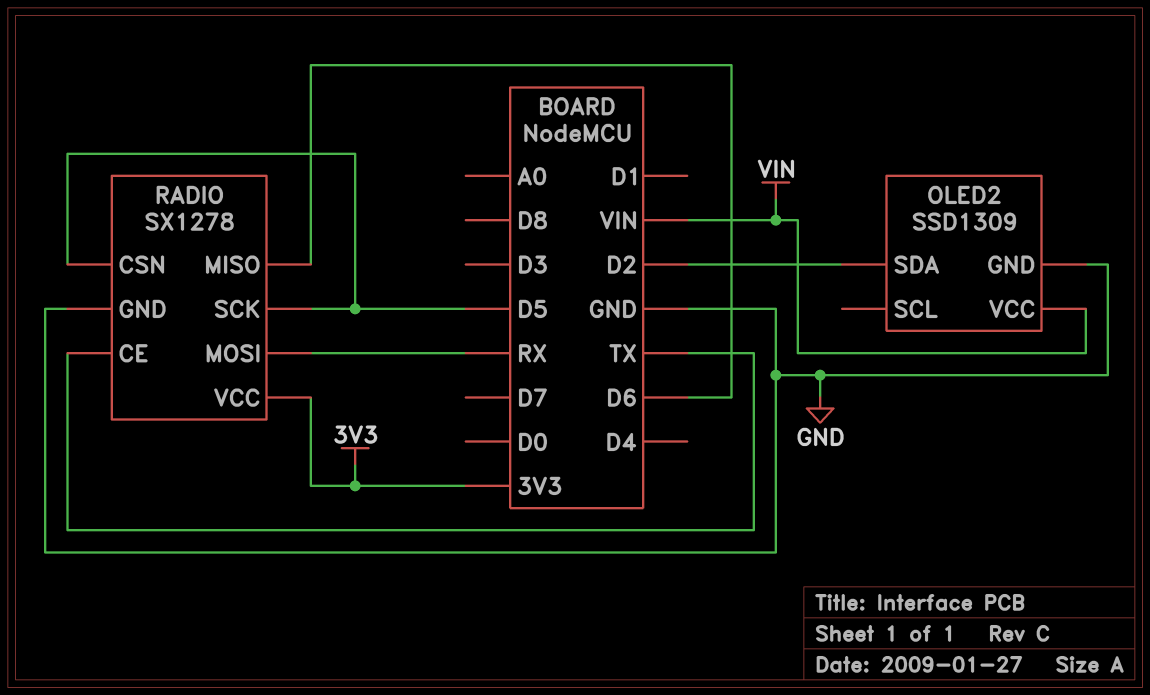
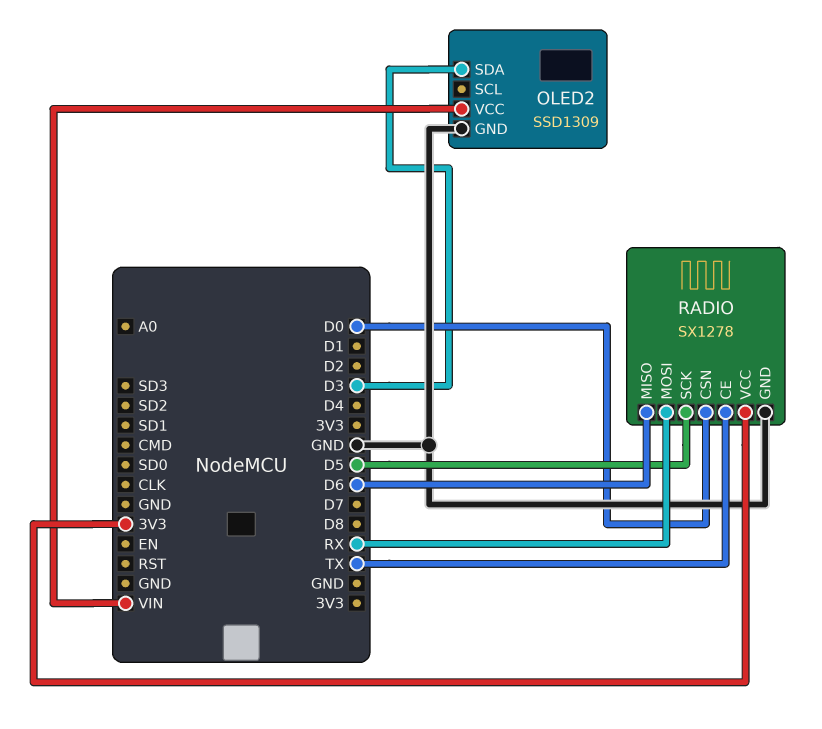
OLED2 pin SDA: D2 -> D3
RADIO pin CSN: D5 -> D0

